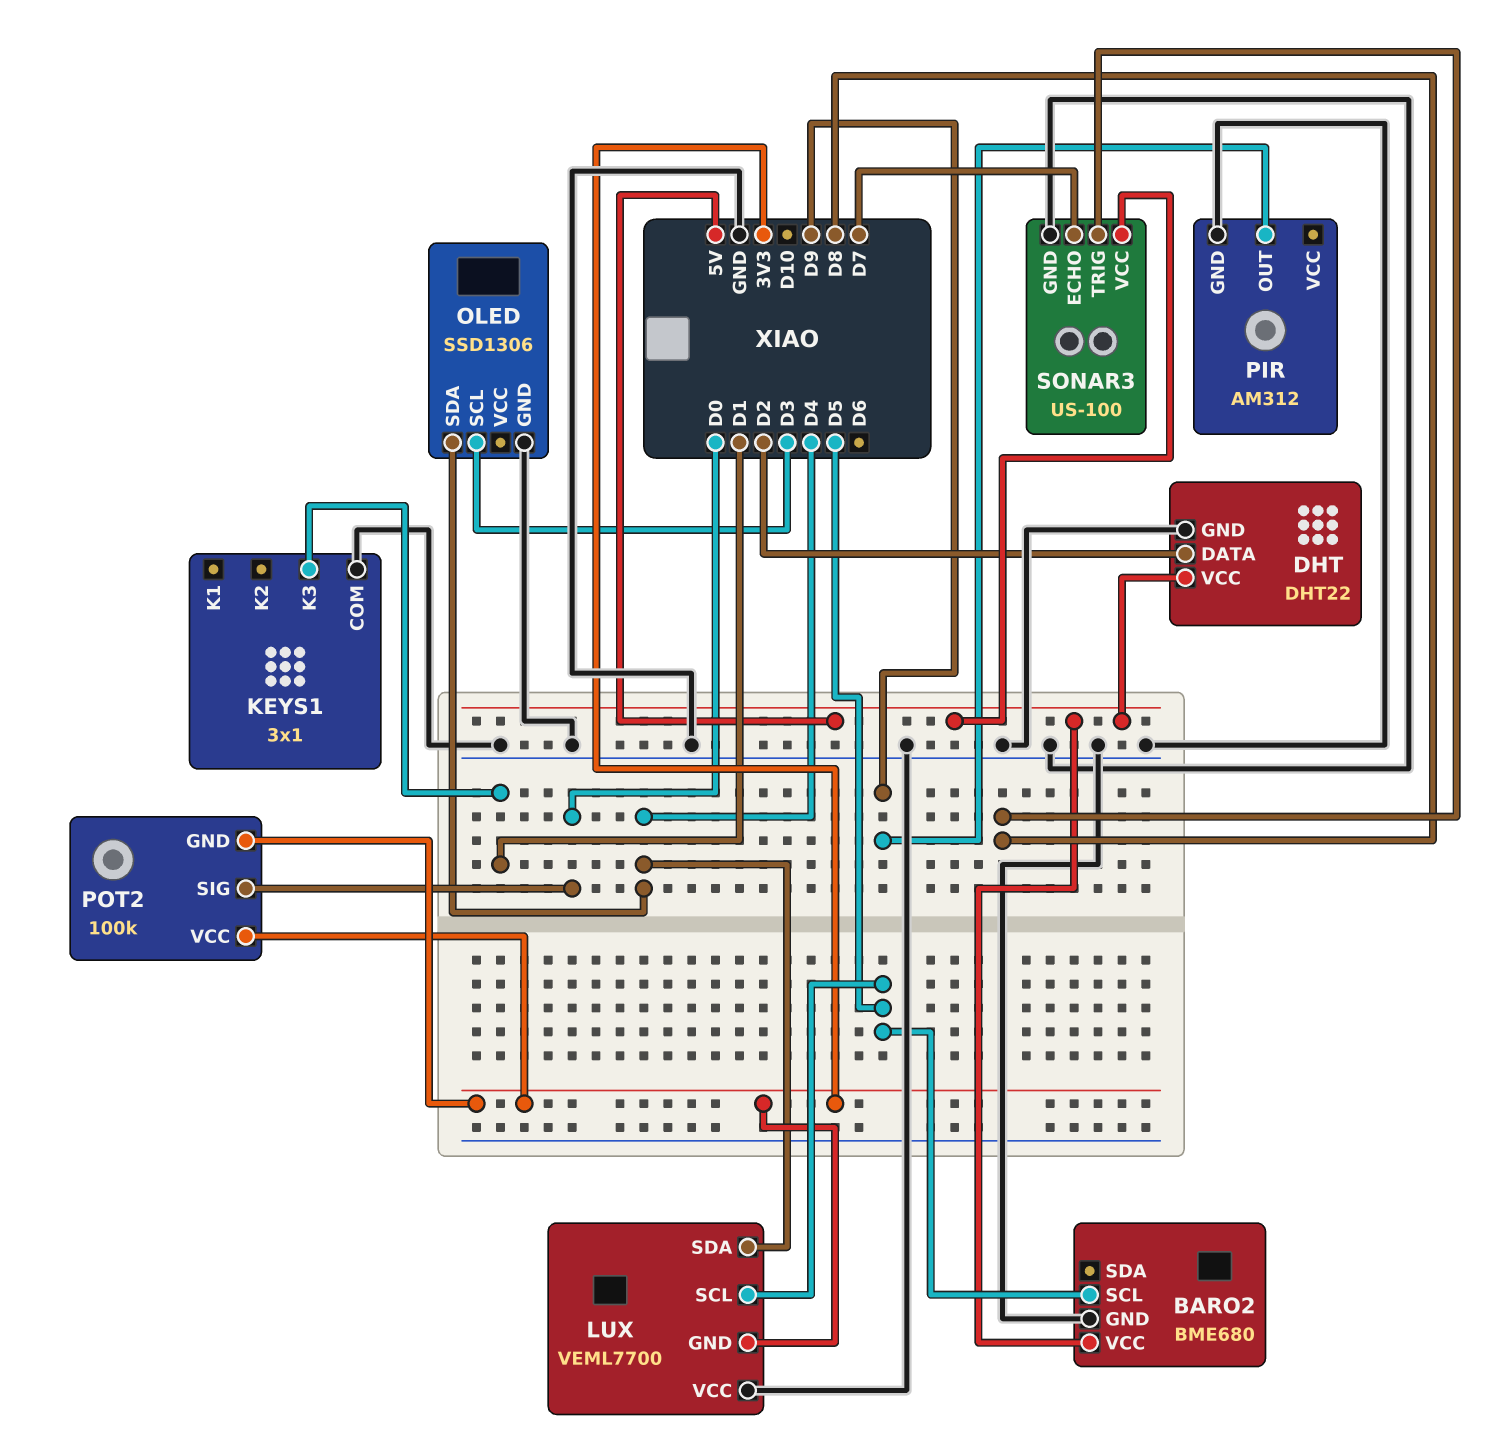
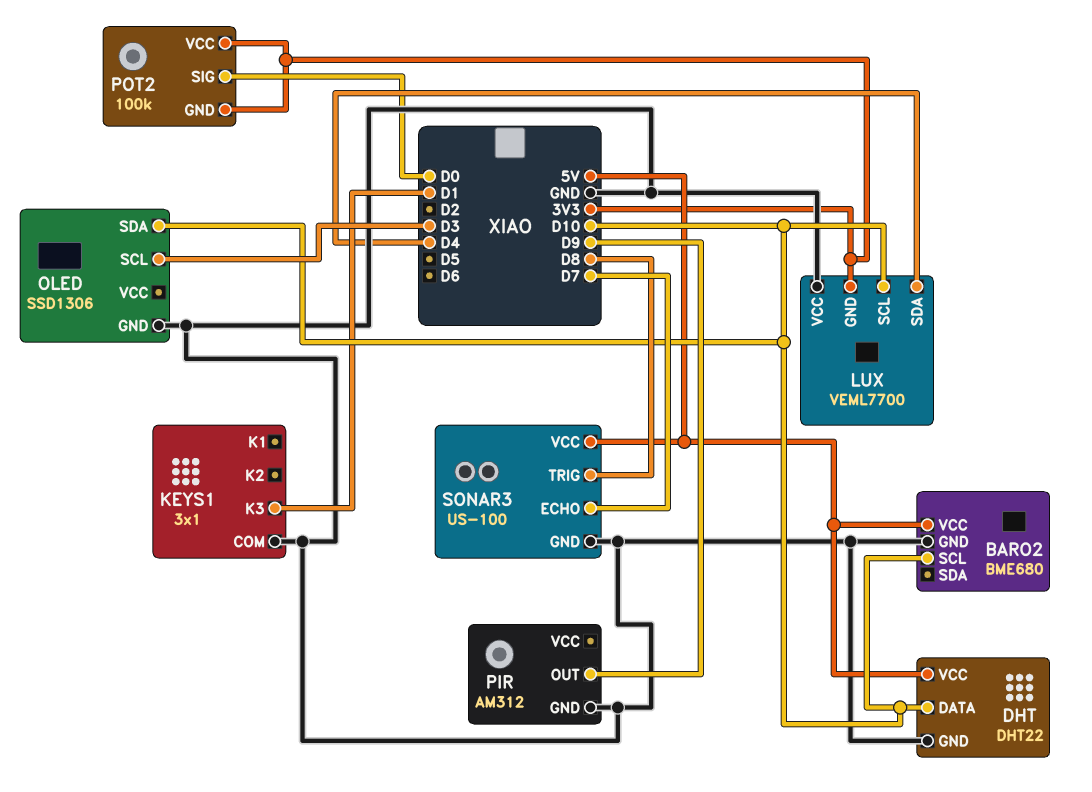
BARO2 pin SCL: D5 -> D10
DHT pin DATA: D2 -> D10
LUX pin SCL: D5 -> D10
OLED pin SDA: D4 -> D10

